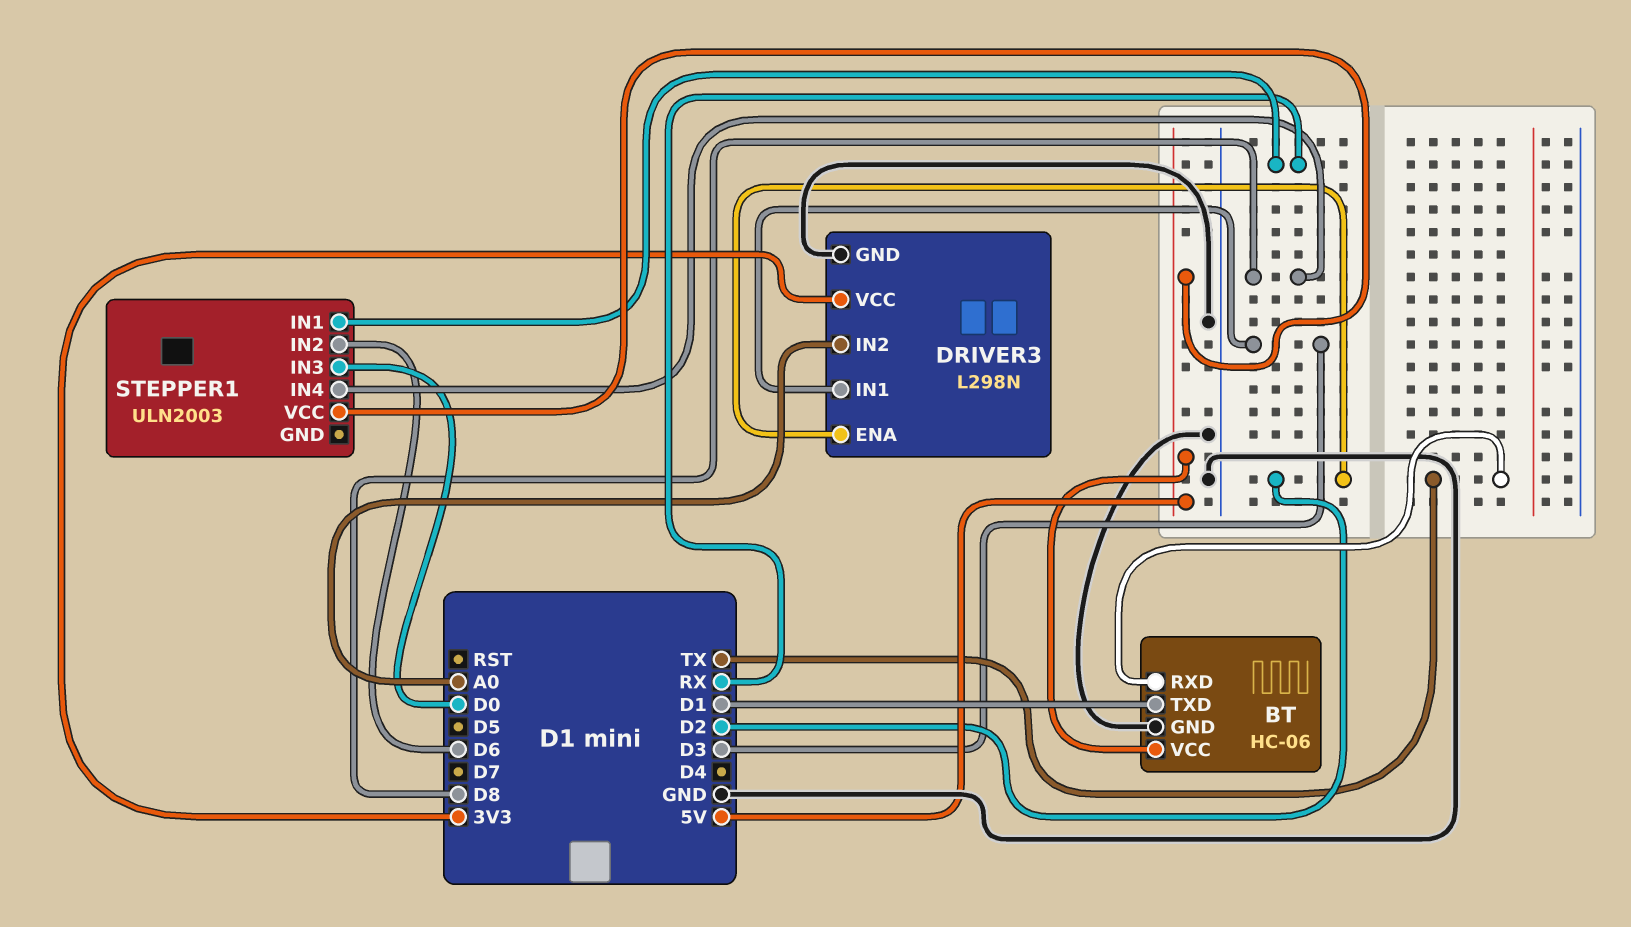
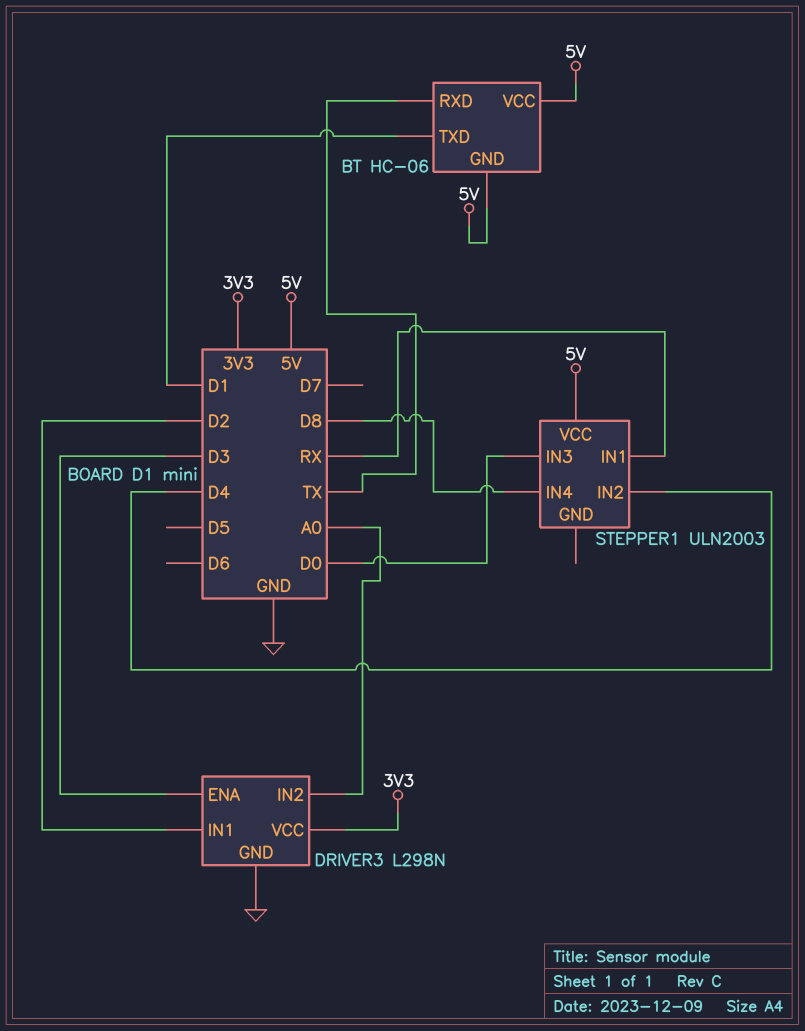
BT pin GND: GND -> 5V
DRIVER3 pin ENA: D2 -> D3
DRIVER3 pin IN1: D3 -> D2
STEPPER1 pin IN2: D6 -> D4

